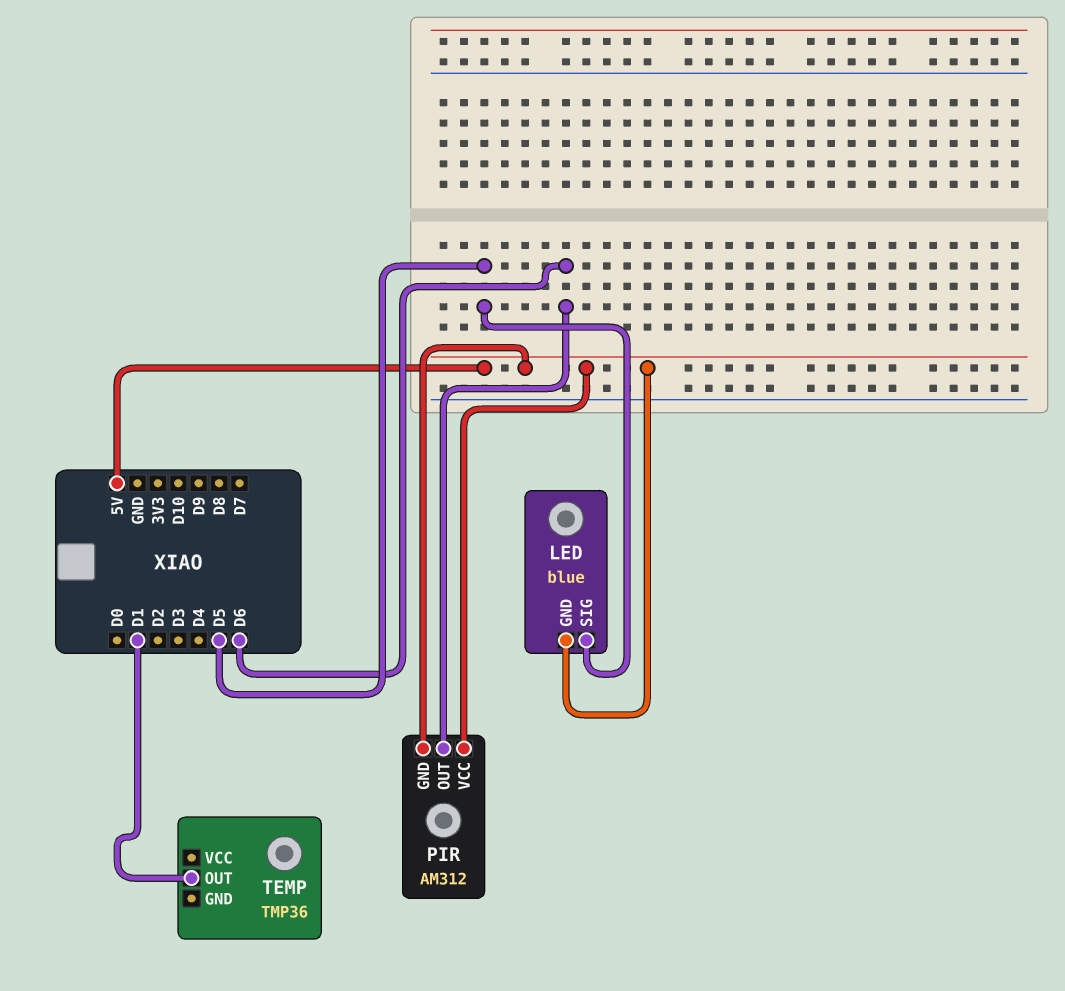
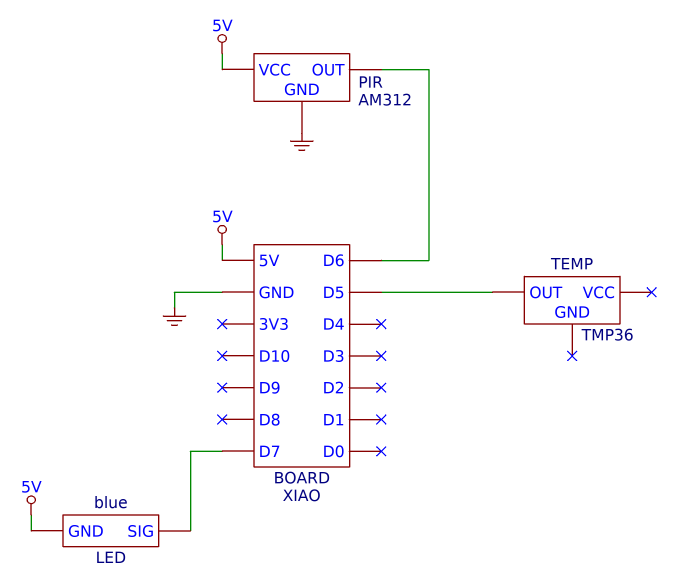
LED pin SIG: D5 -> D7
PIR pin GND: 5V -> GND
TEMP pin OUT: D1 -> D5

